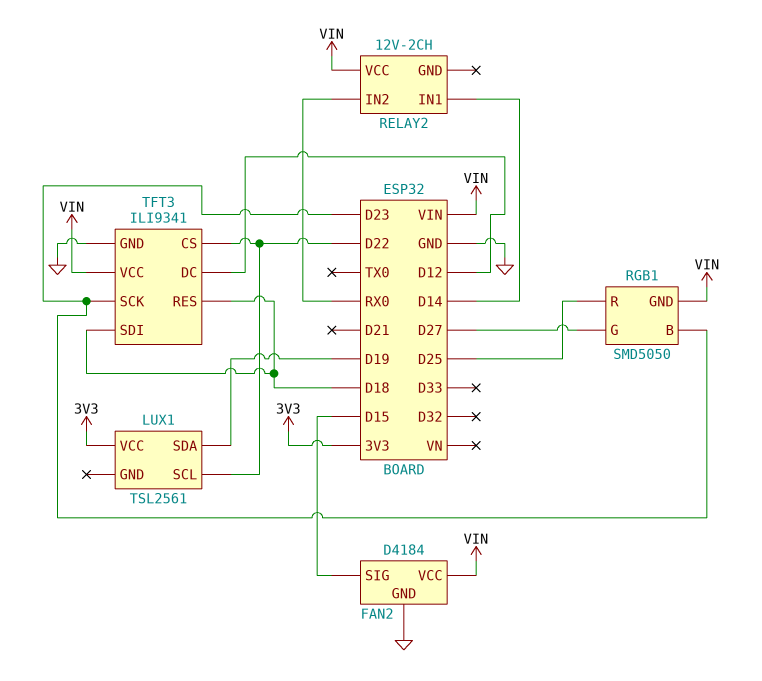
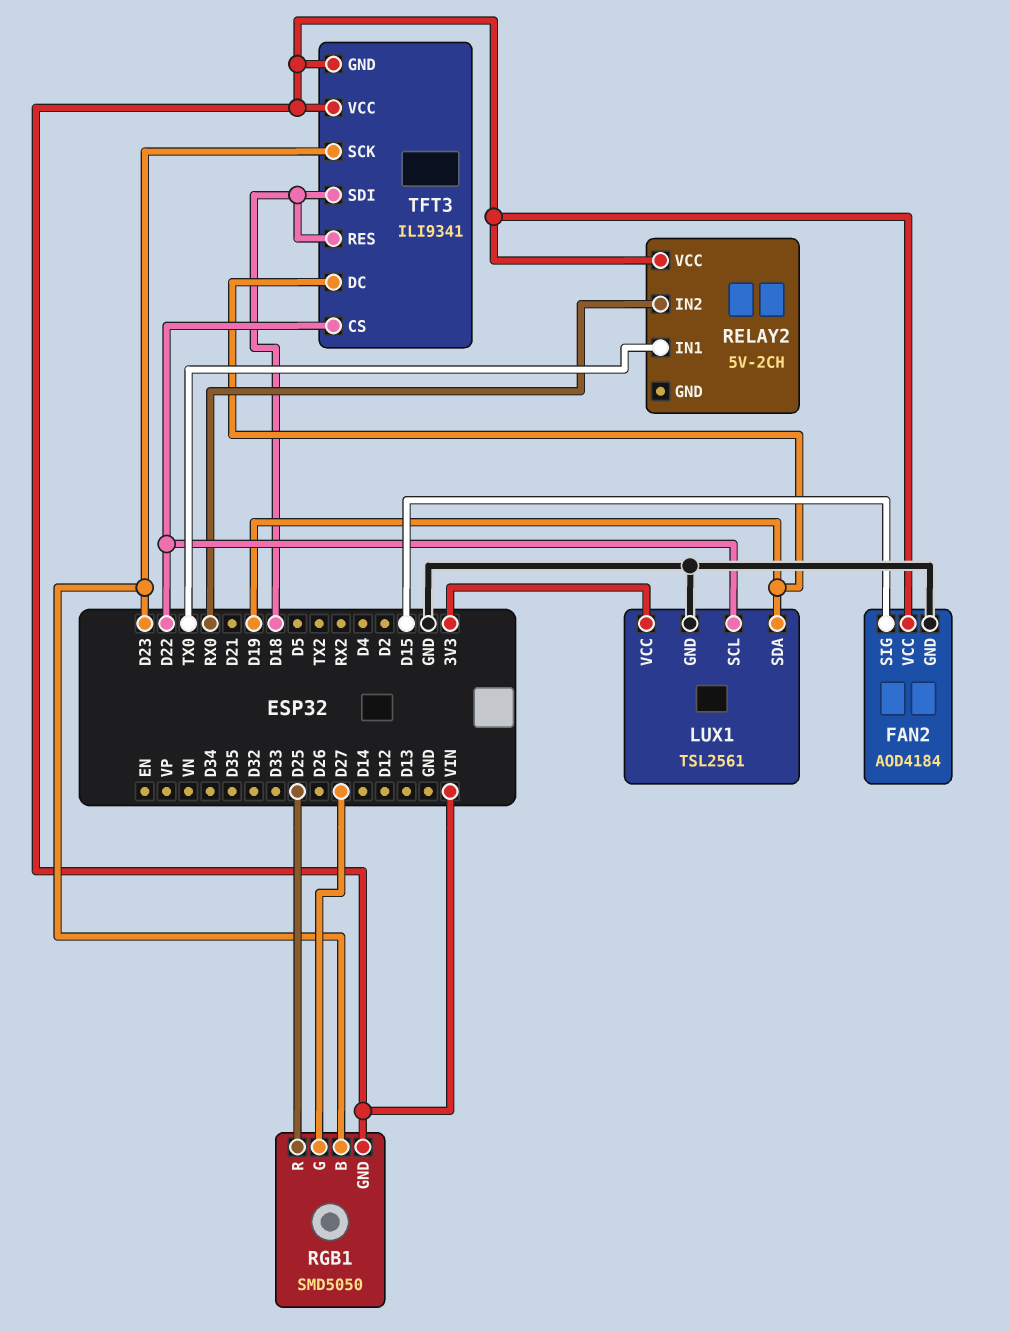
FAN2: D4184 -> AOD4184
LUX1 pin GND: none -> GND
RELAY2: 12V-2CH -> 5V-2CH
RELAY2 pin IN1: D14 -> TX0
TFT3 pin DC: D12 -> D19
TFT3 pin GND: GND -> VIN

